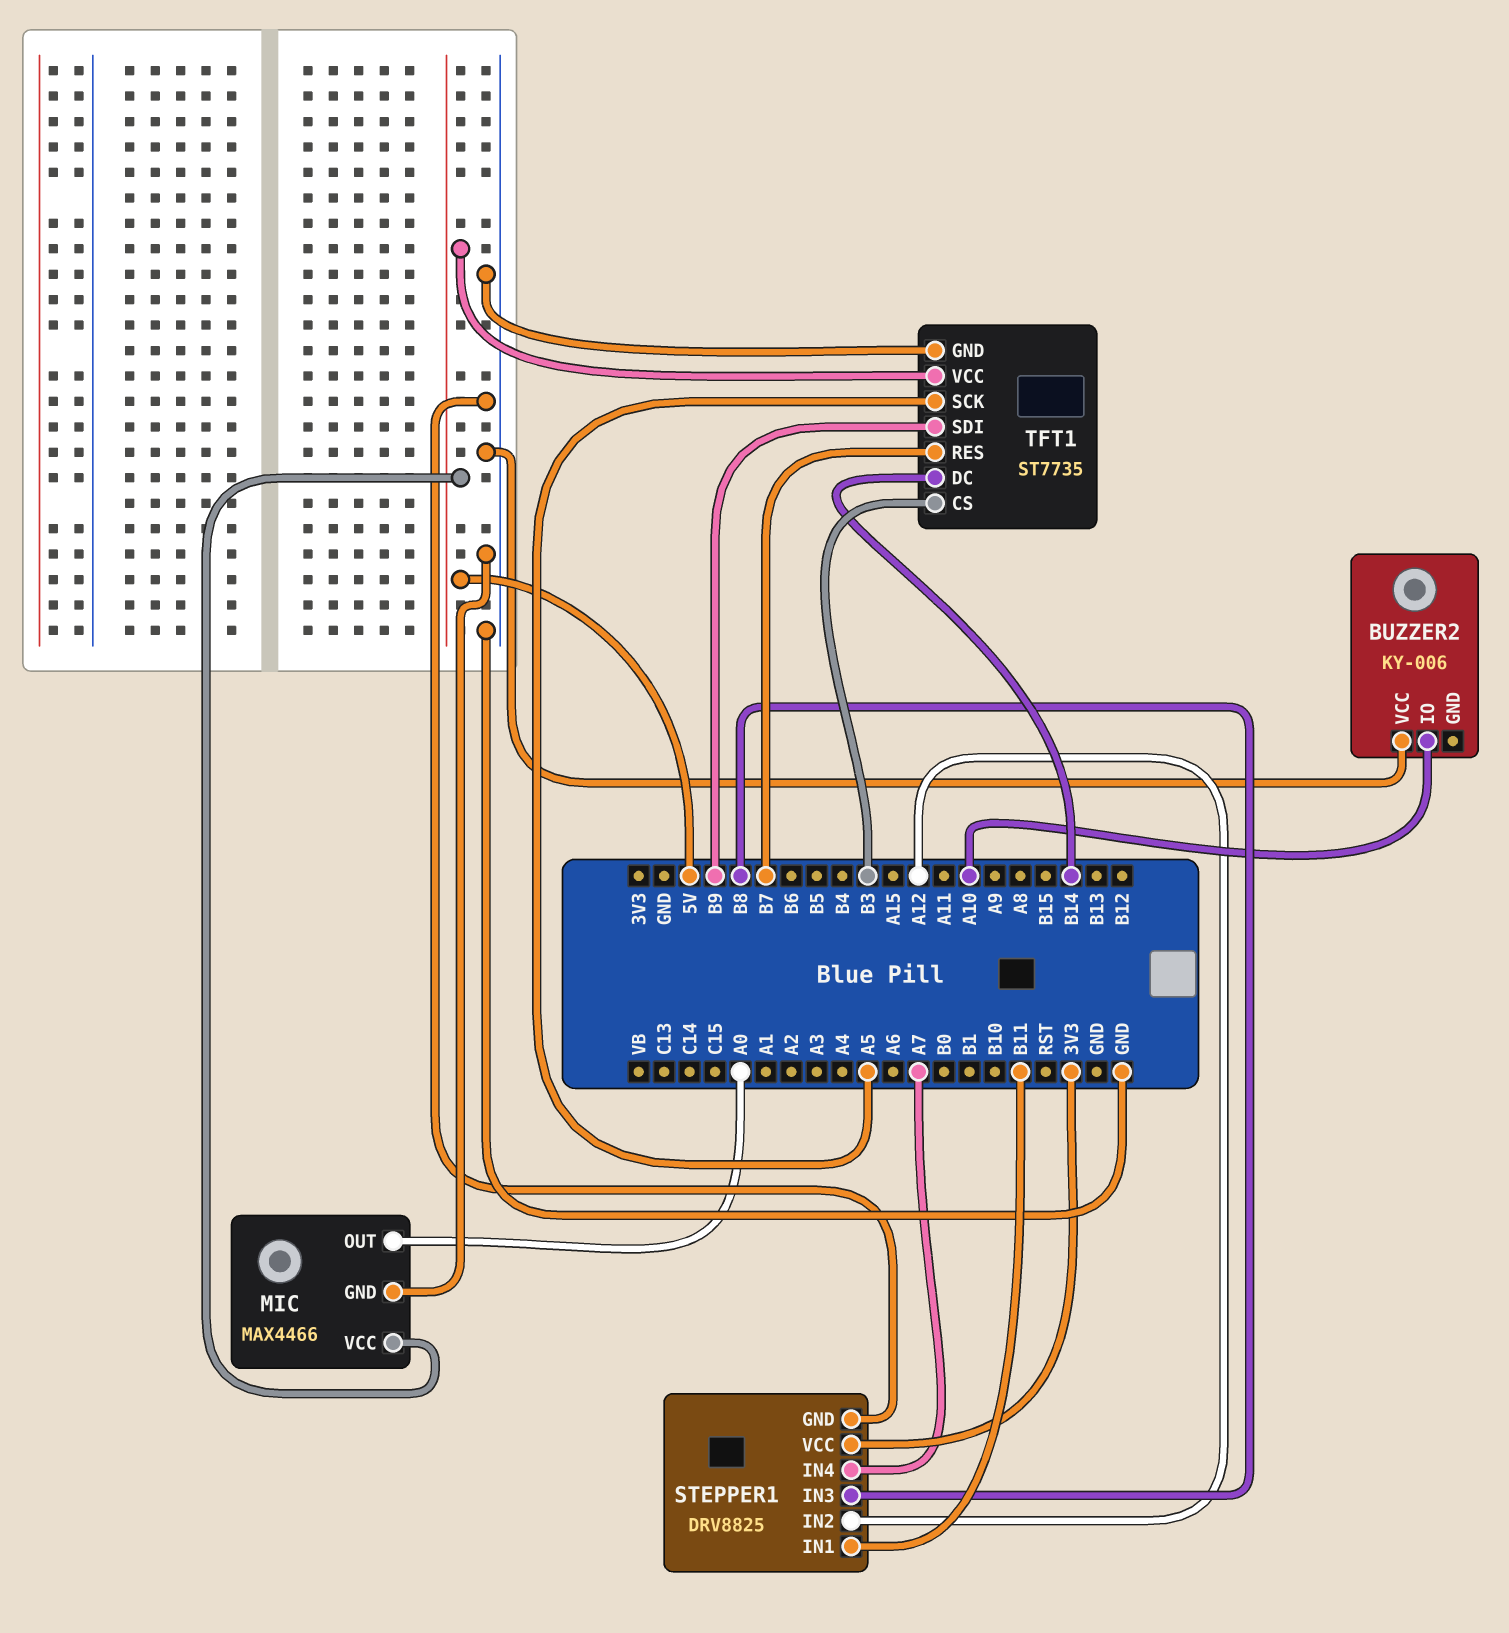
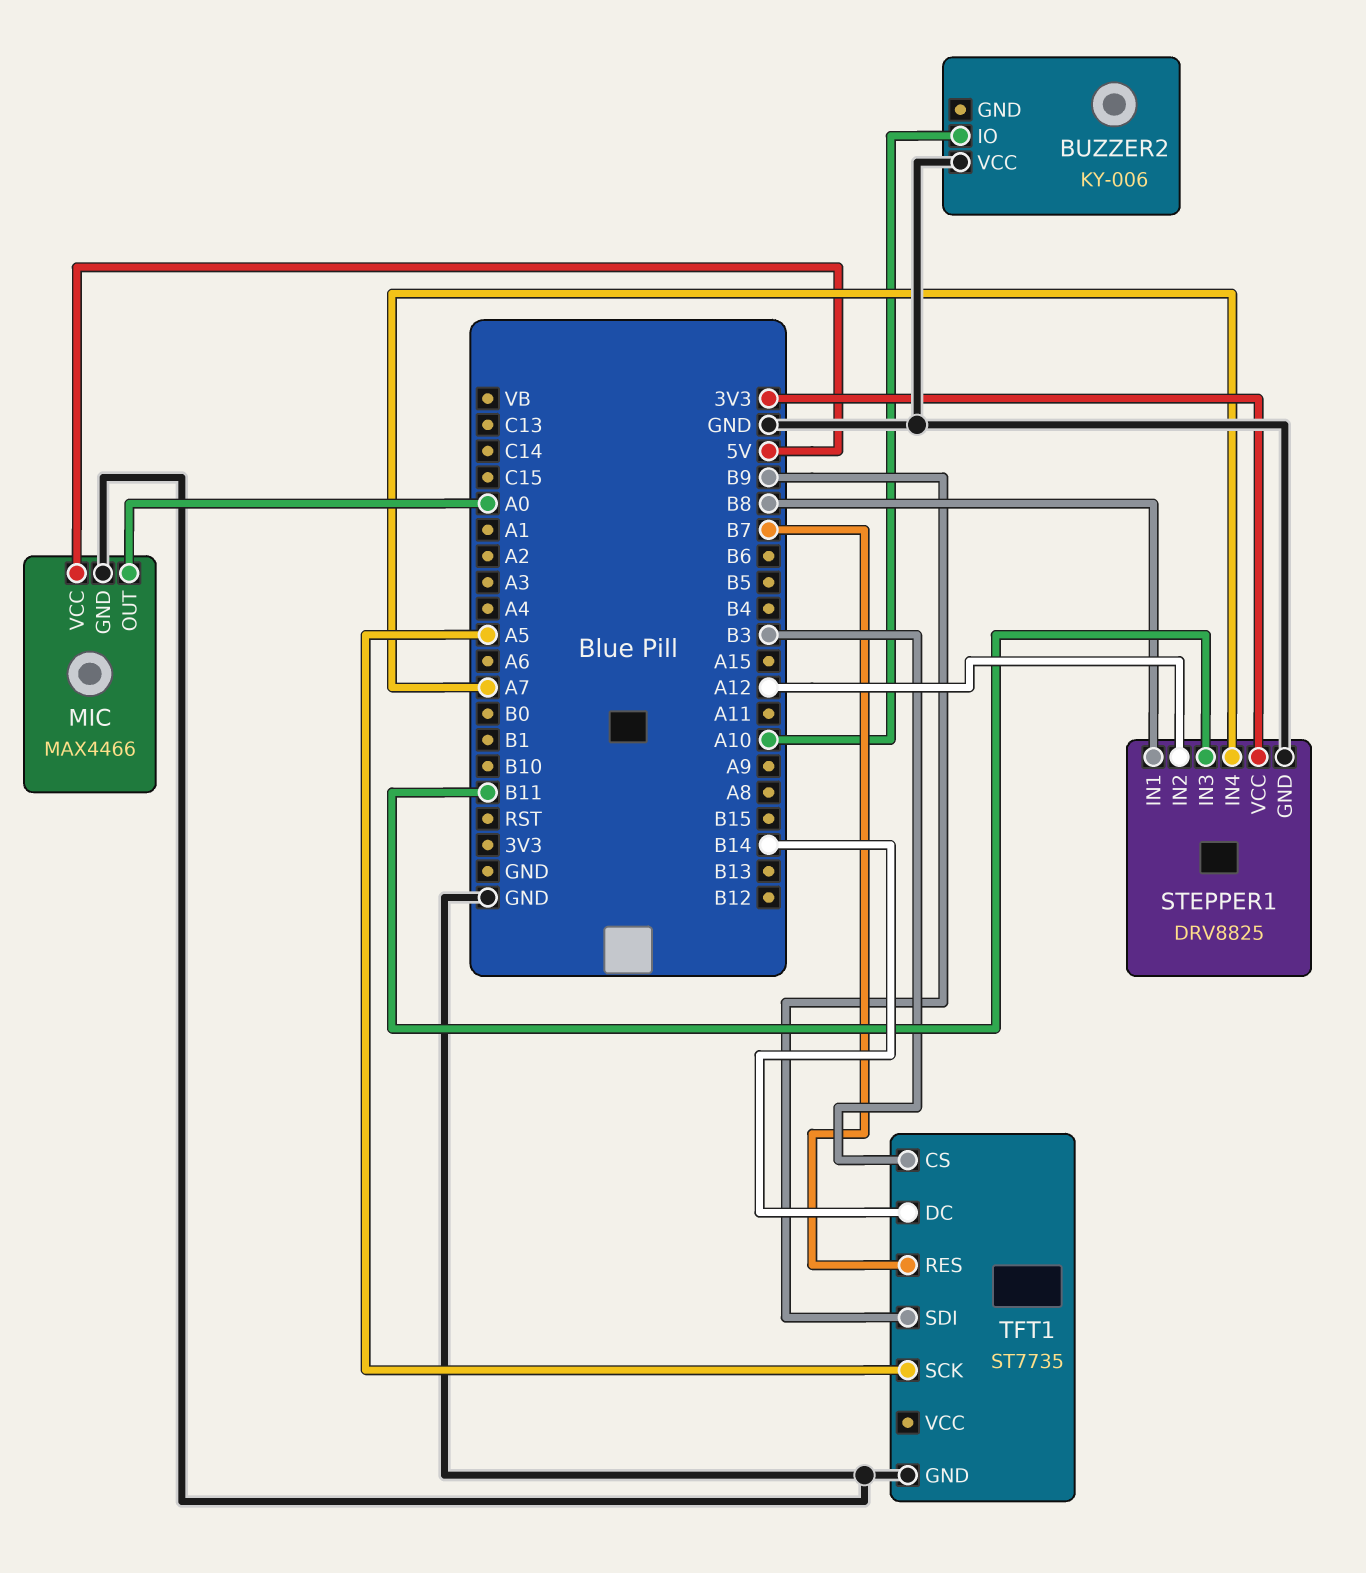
STEPPER1 pin IN1: B11 -> B8
STEPPER1 pin IN3: B8 -> B11
TFT1 pin VCC: 5V -> none

